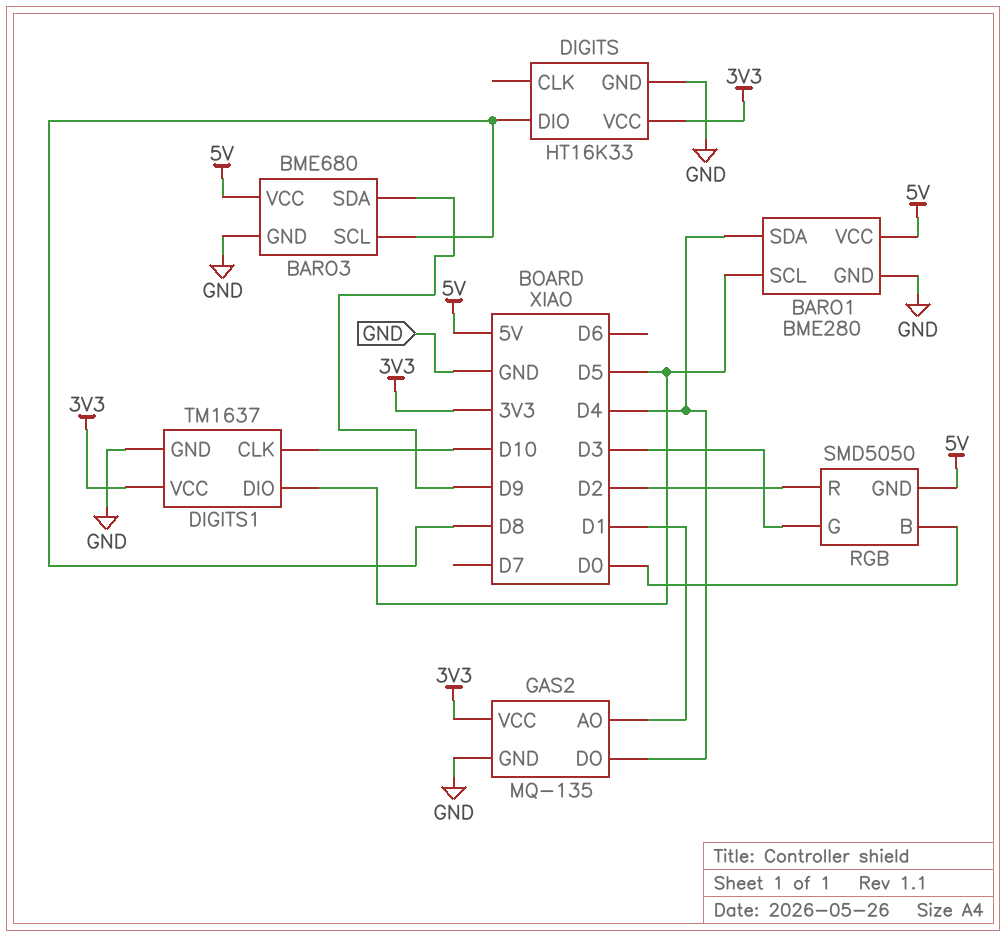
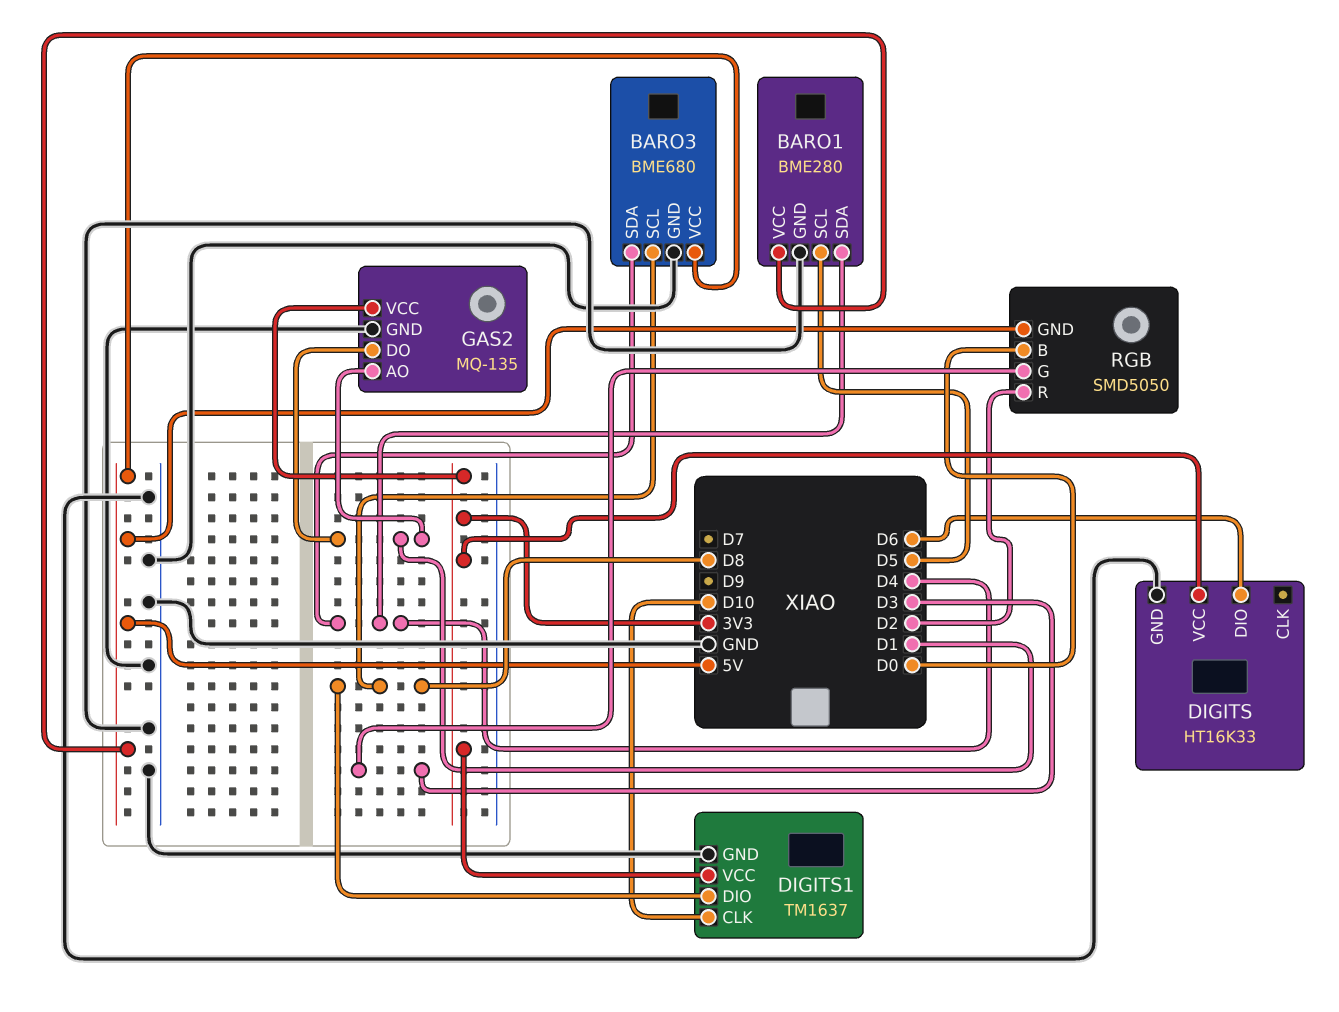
BARO3 pin SDA: D9 -> D4
DIGITS pin DIO: D8 -> D6
DIGITS1 pin DIO: D5 -> D8
GAS2 pin DO: D4 -> D1

